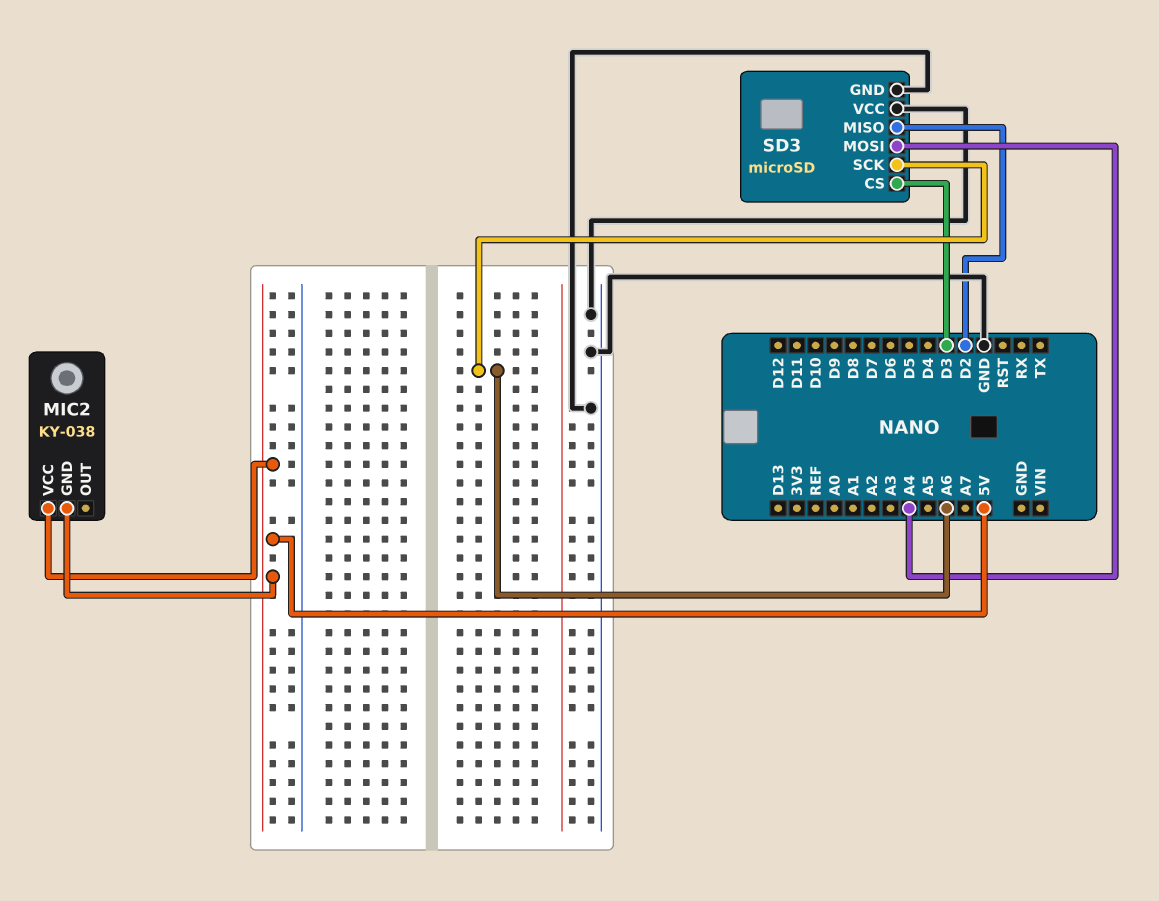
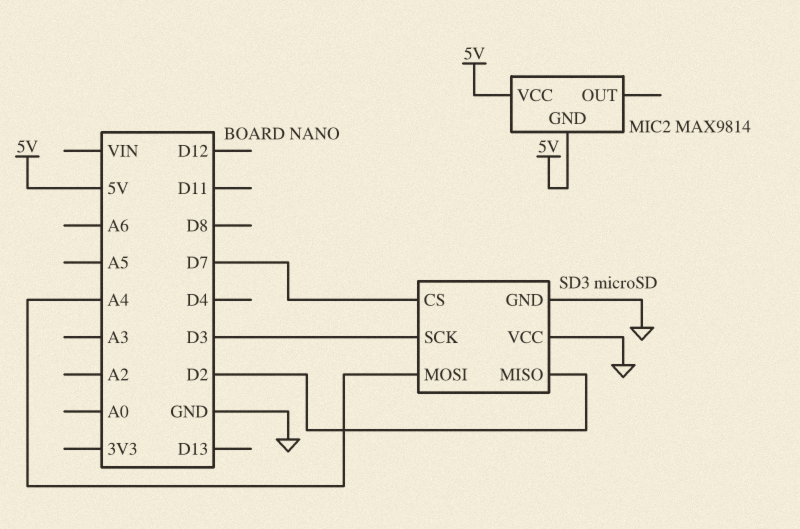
MIC2: KY-038 -> MAX9814
SD3 pin CS: D3 -> D7
SD3 pin SCK: A6 -> D3

